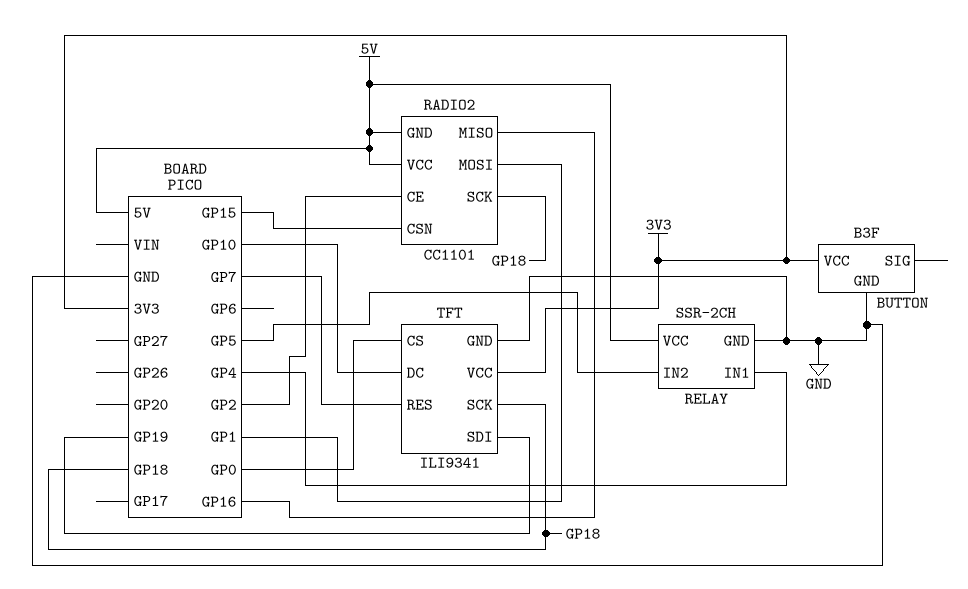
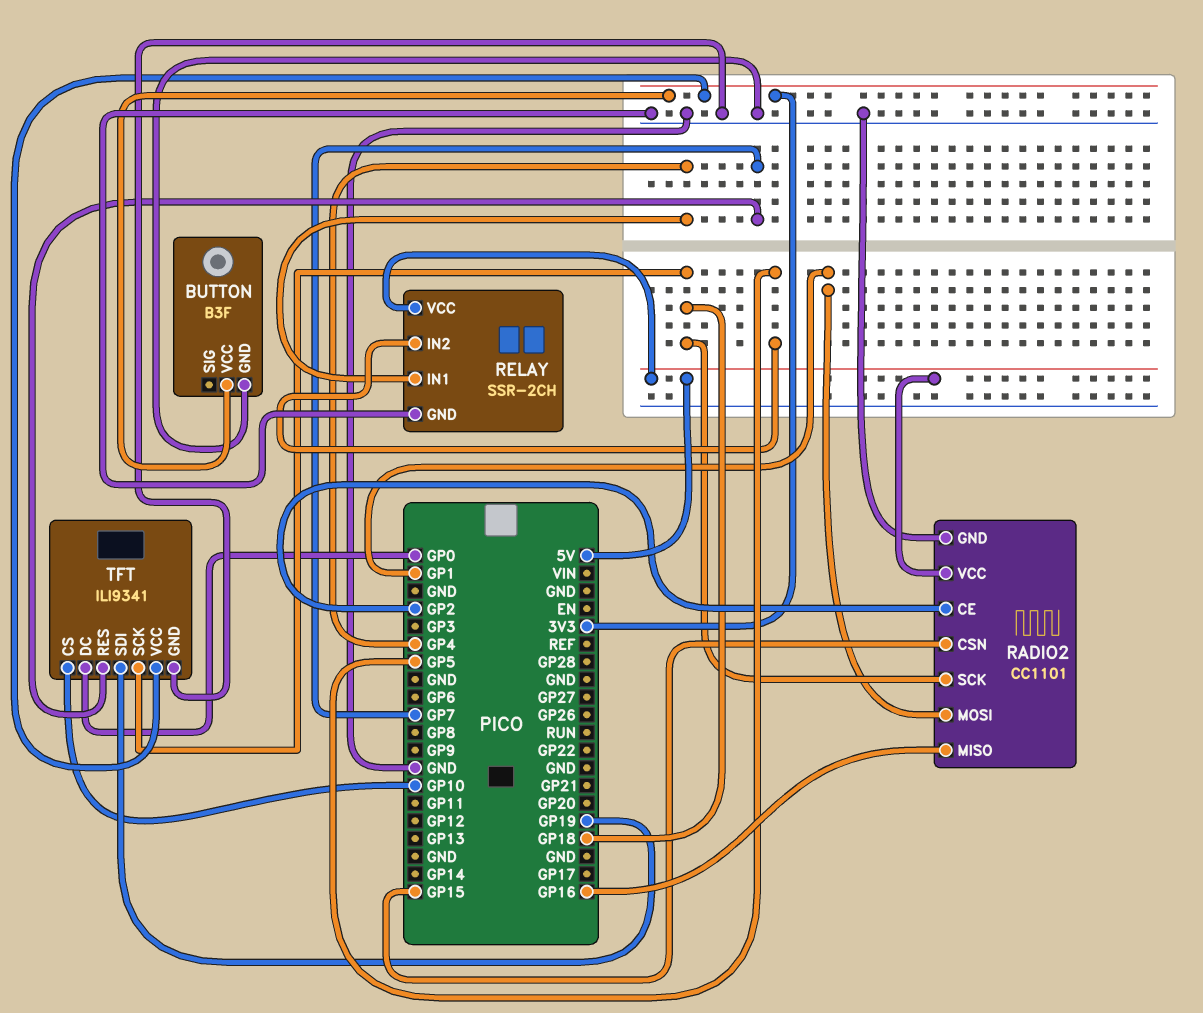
RADIO2 pin GND: 5V -> GND
TFT pin CS: GP0 -> GP10
TFT pin DC: GP10 -> GP0

